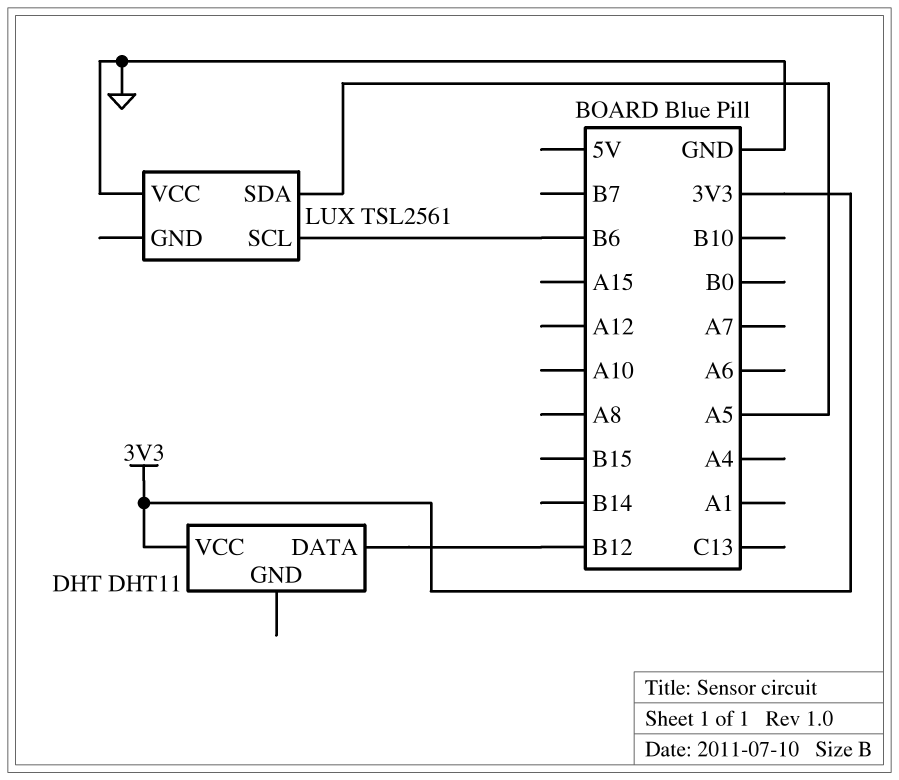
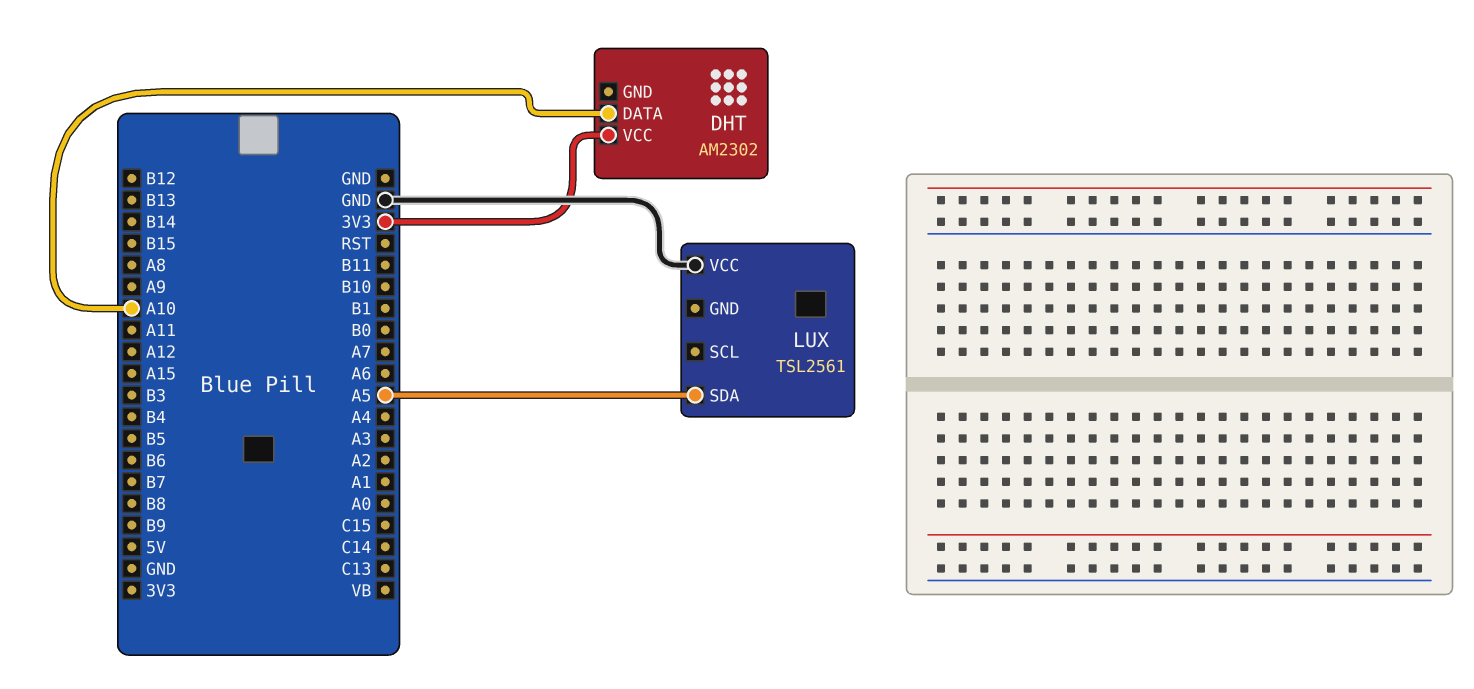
DHT: DHT11 -> AM2302
DHT pin DATA: B12 -> A10
LUX pin SCL: B6 -> none

